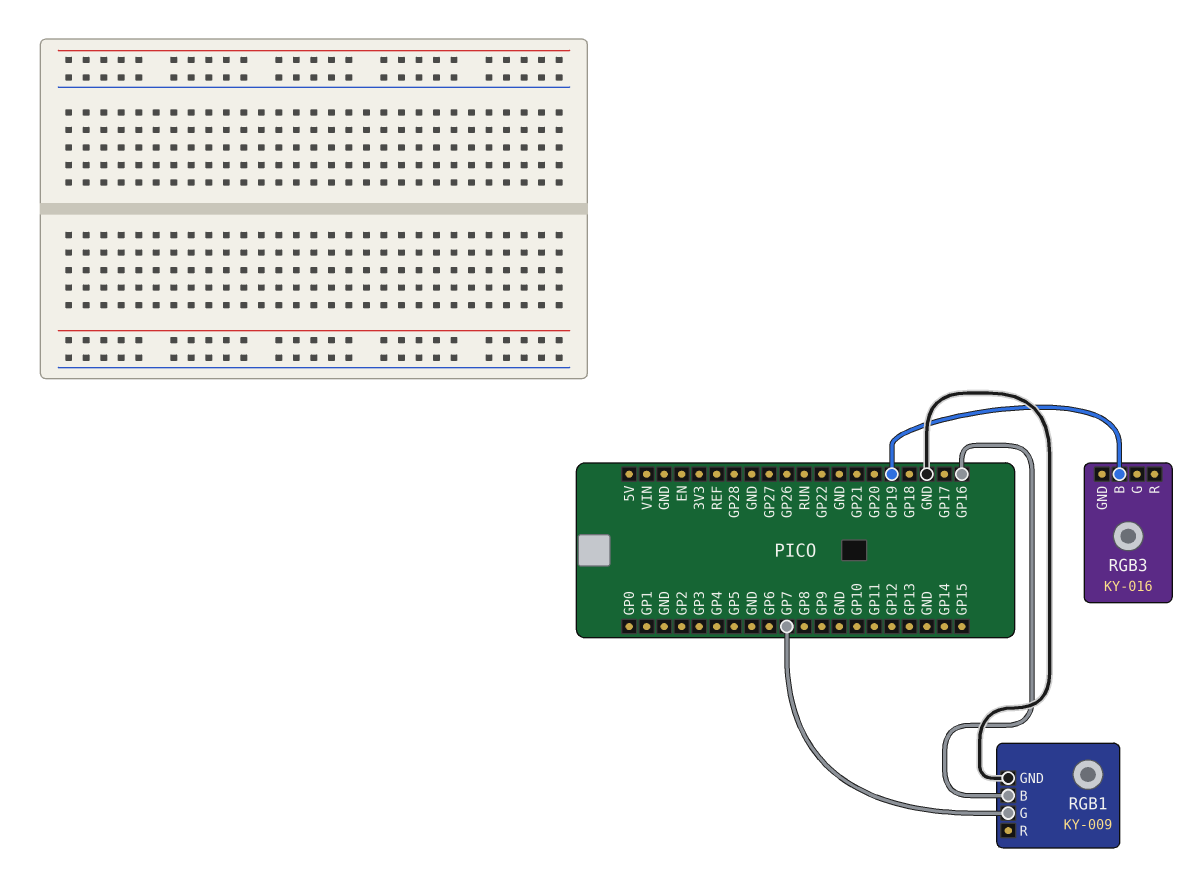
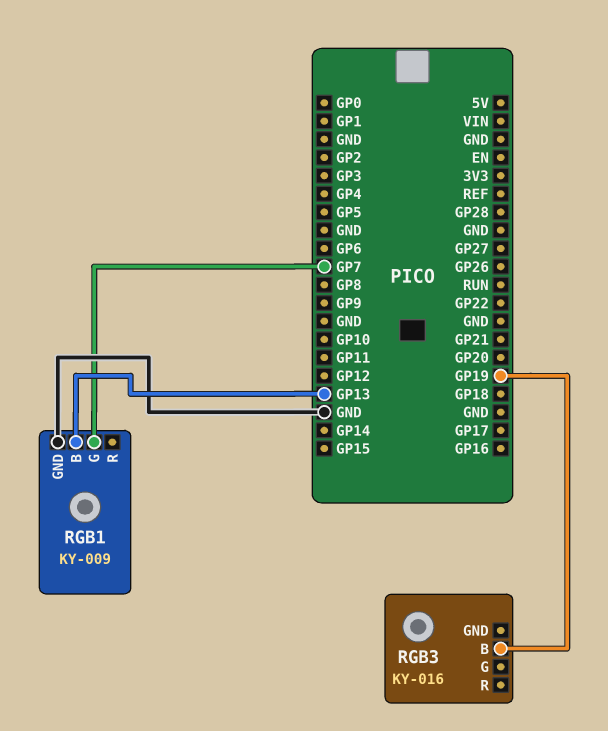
RGB1 pin B: GP16 -> GP13

